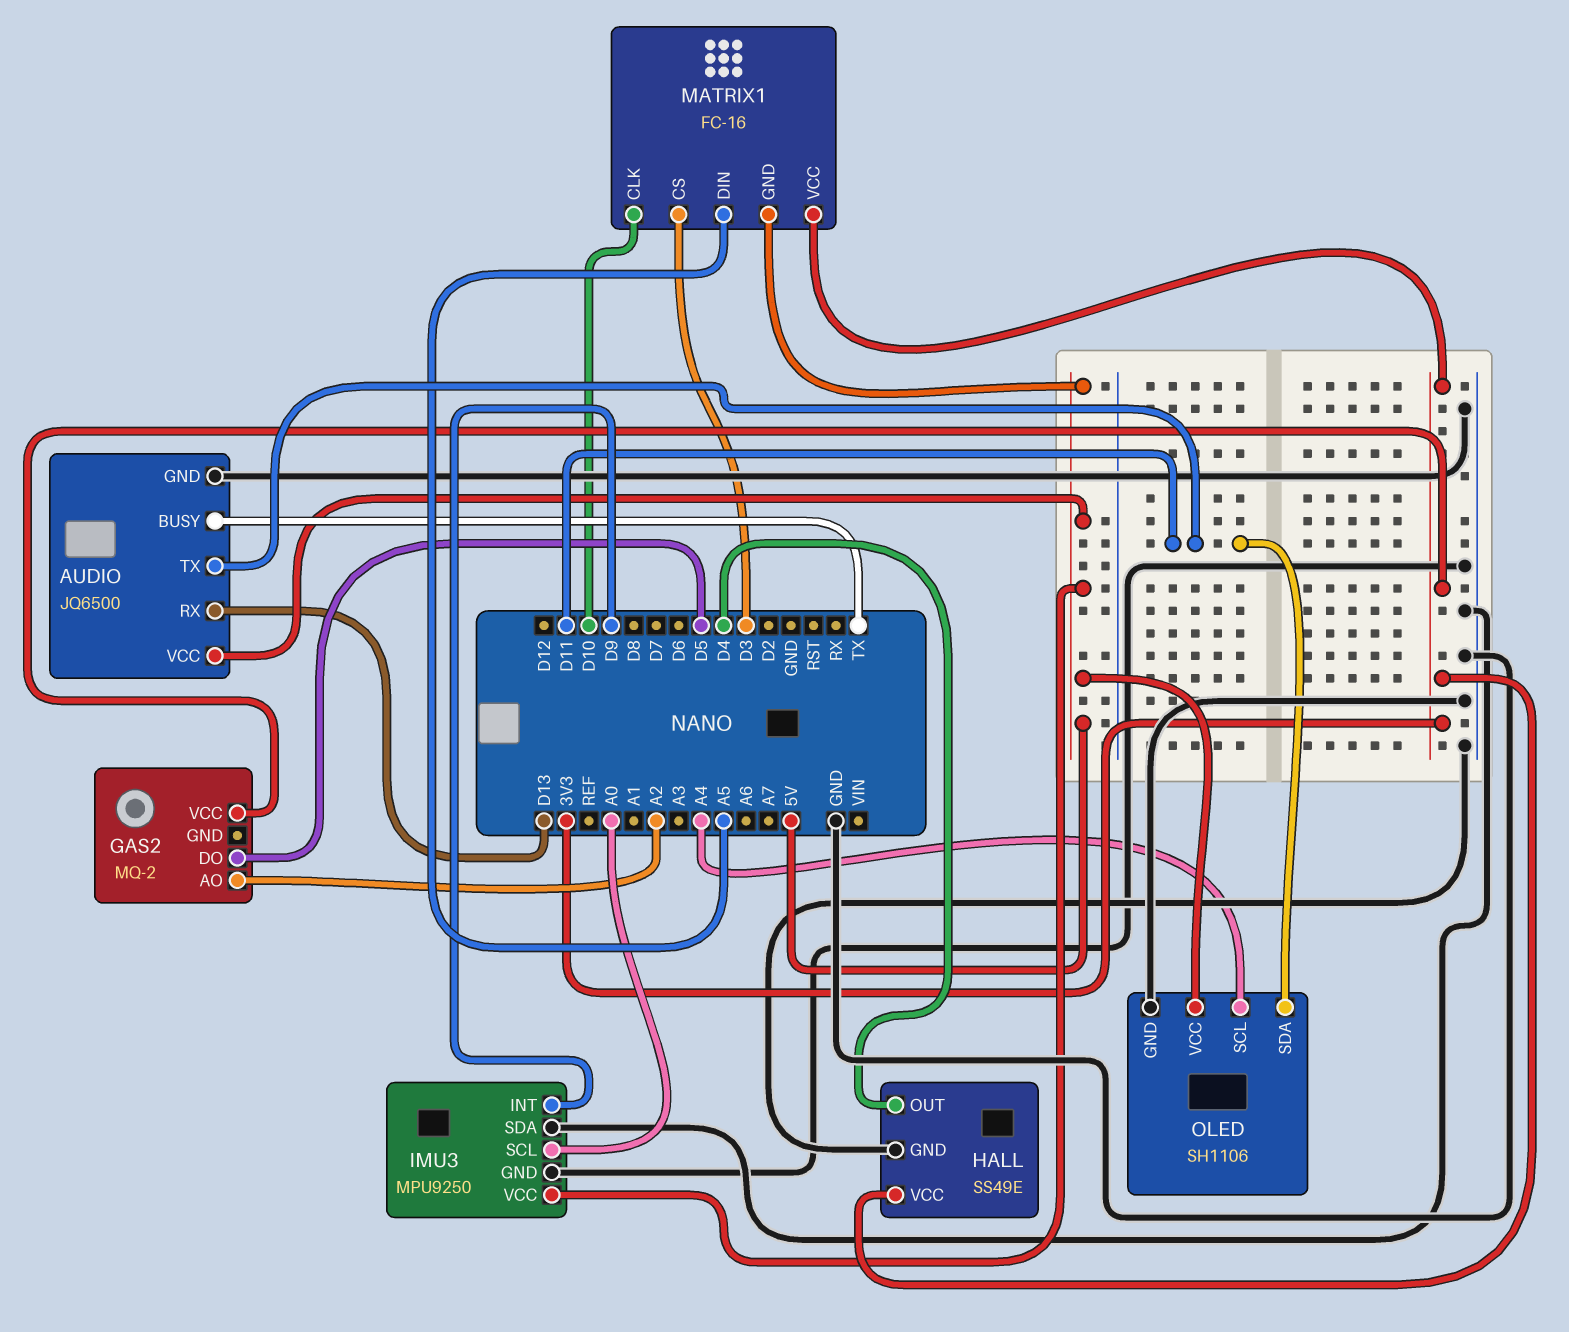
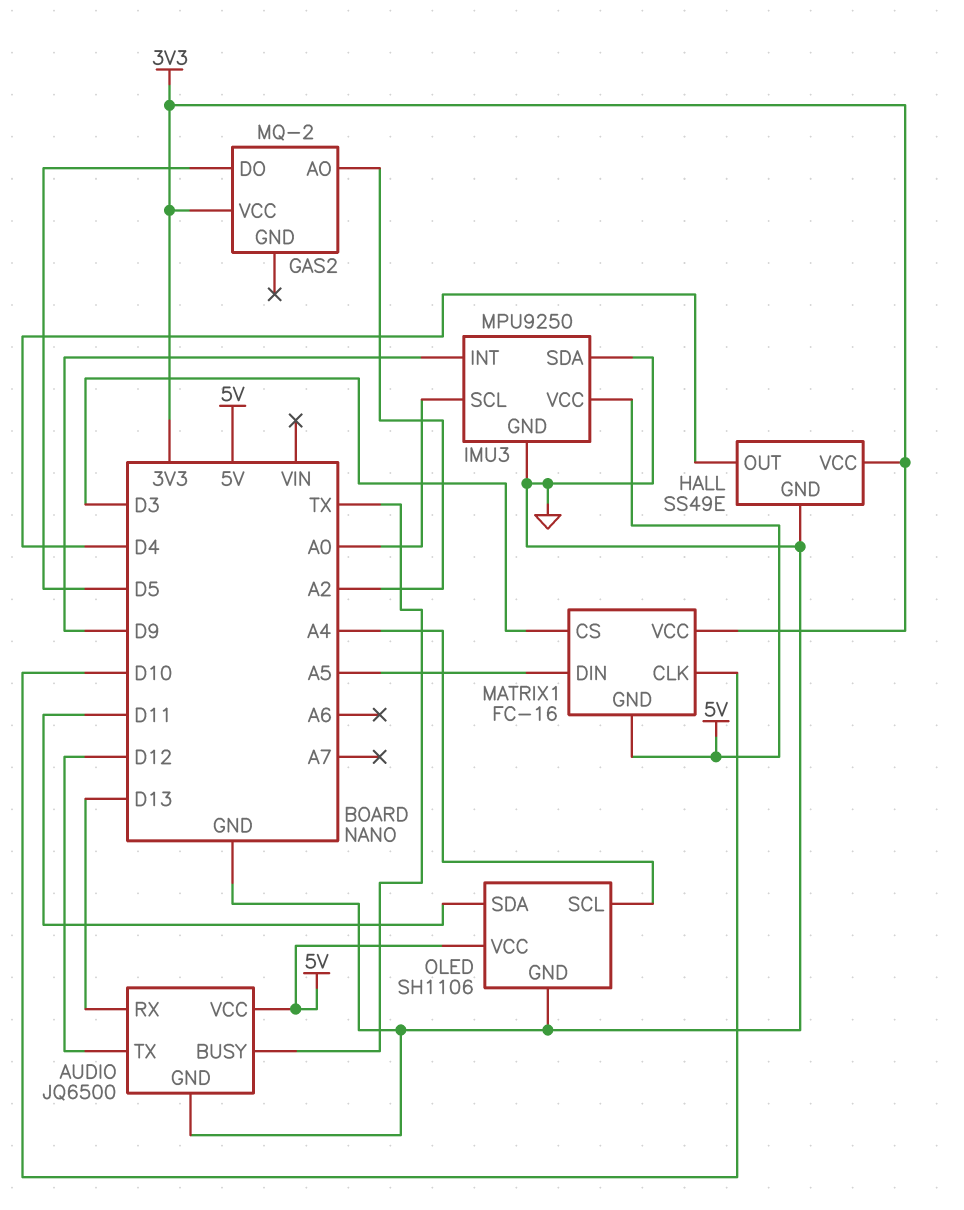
AUDIO pin TX: D11 -> D12

